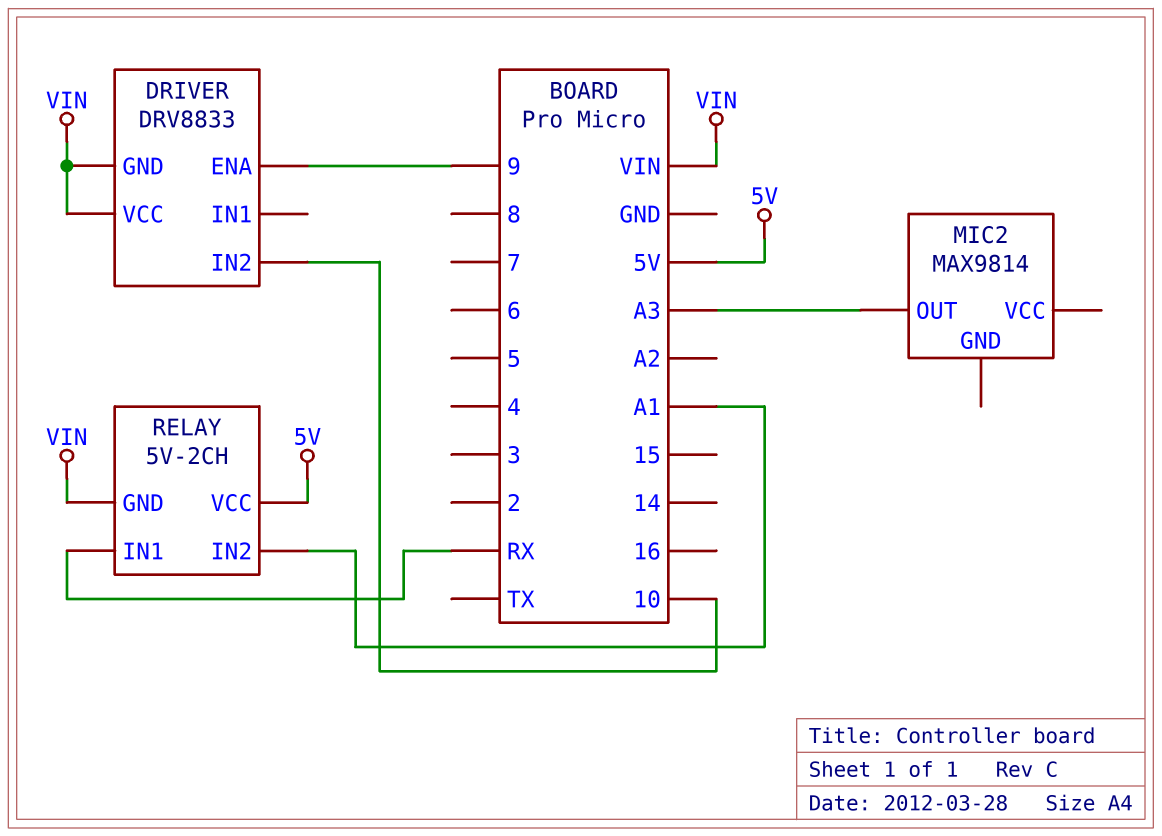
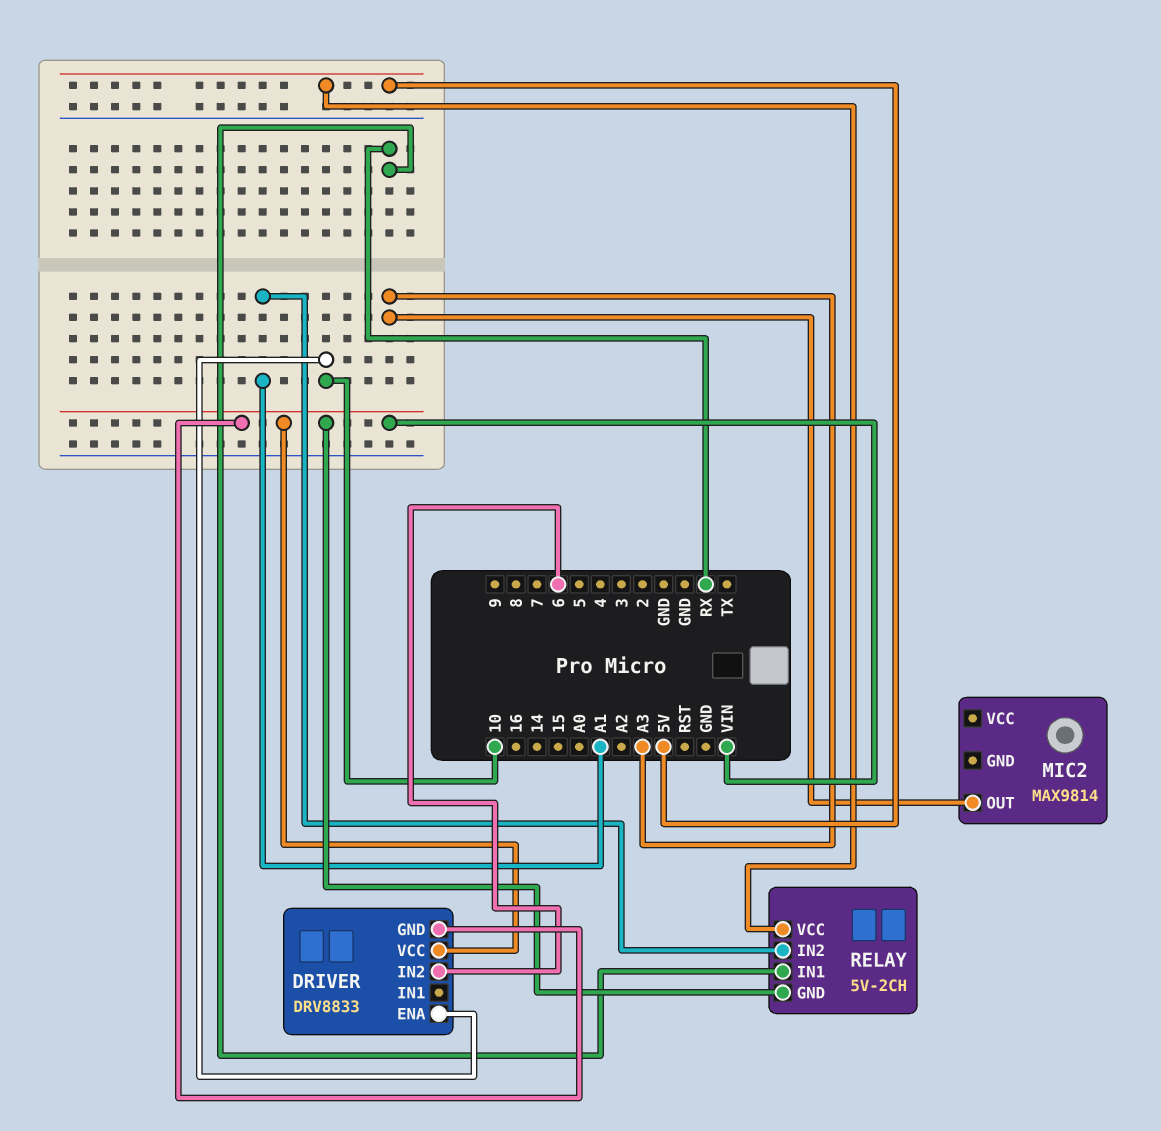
DRIVER pin ENA: 9 -> 10
DRIVER pin IN2: 10 -> 6

